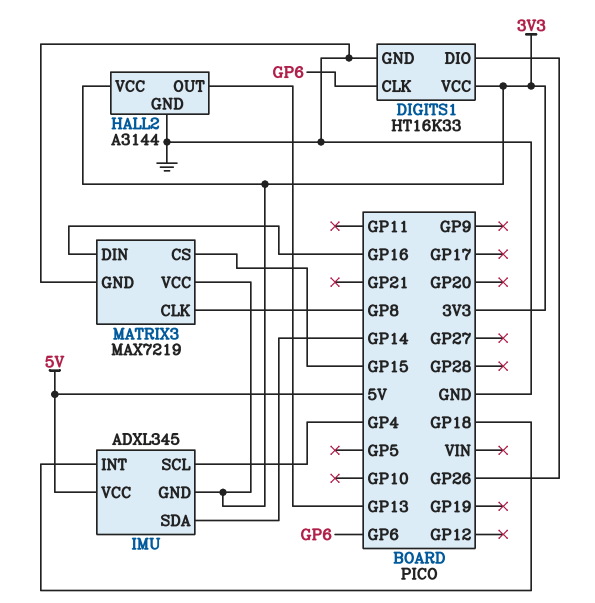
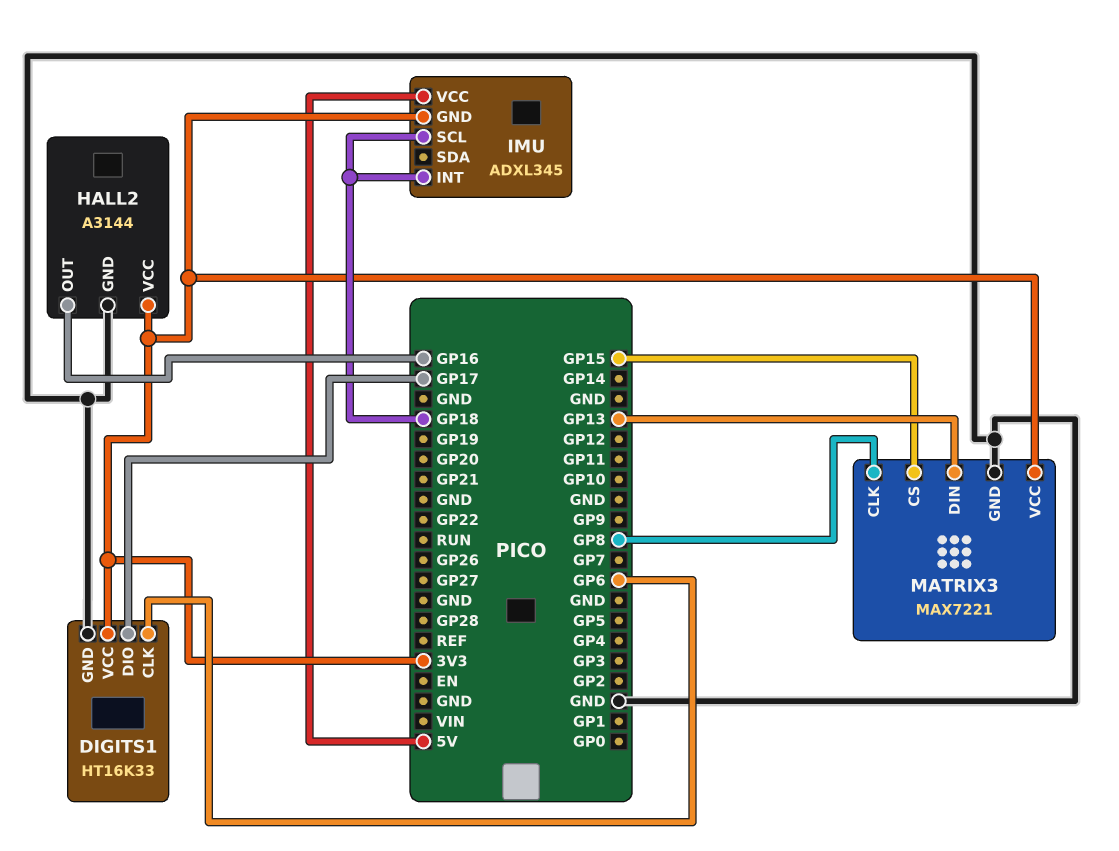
DIGITS1 pin DIO: GP26 -> GP17
HALL2 pin OUT: GP13 -> GP16
IMU pin SCL: GP4 -> GP18
IMU pin SDA: GP14 -> none
MATRIX3: MAX7219 -> MAX7221
MATRIX3 pin DIN: GP16 -> GP13

